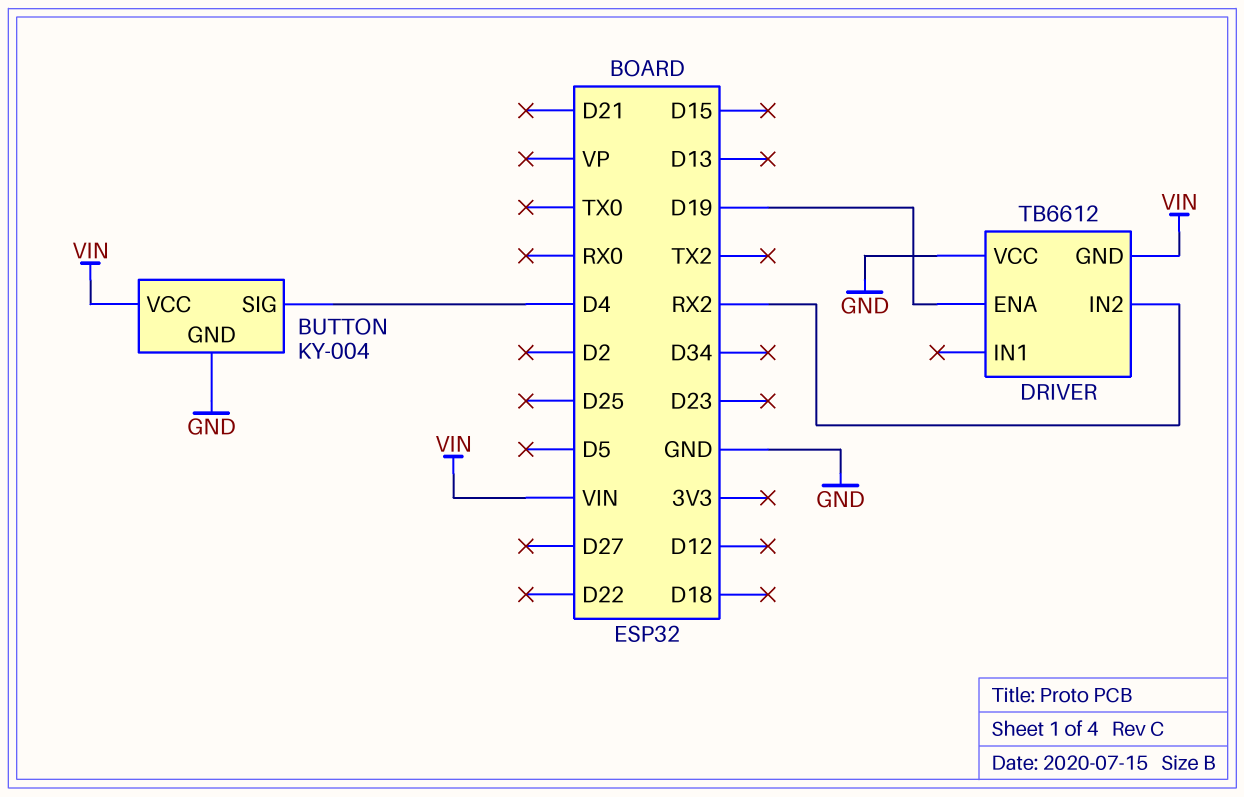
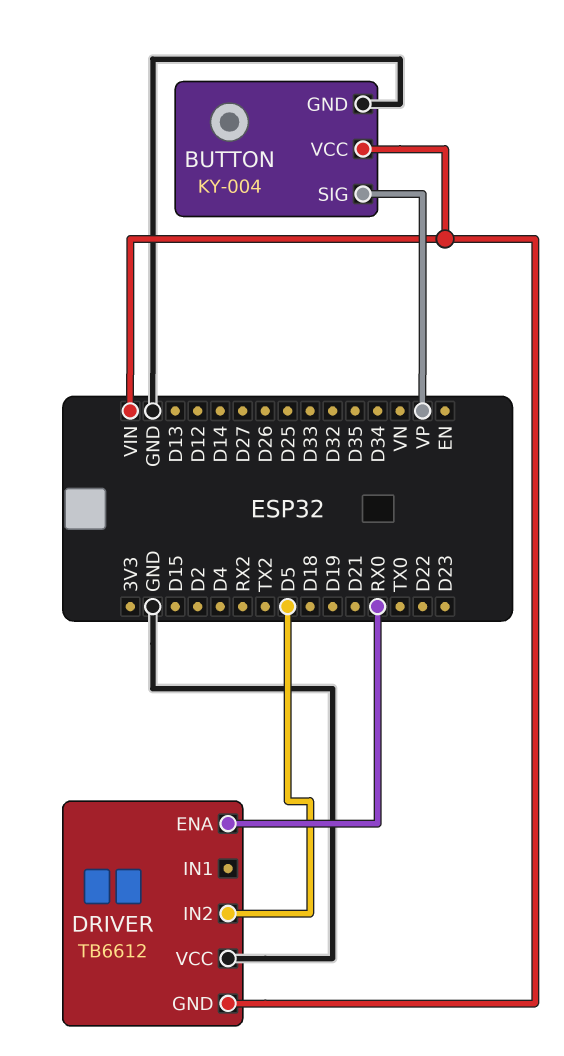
BUTTON pin SIG: D4 -> VP
DRIVER pin ENA: D19 -> RX0
DRIVER pin IN2: RX2 -> D5

